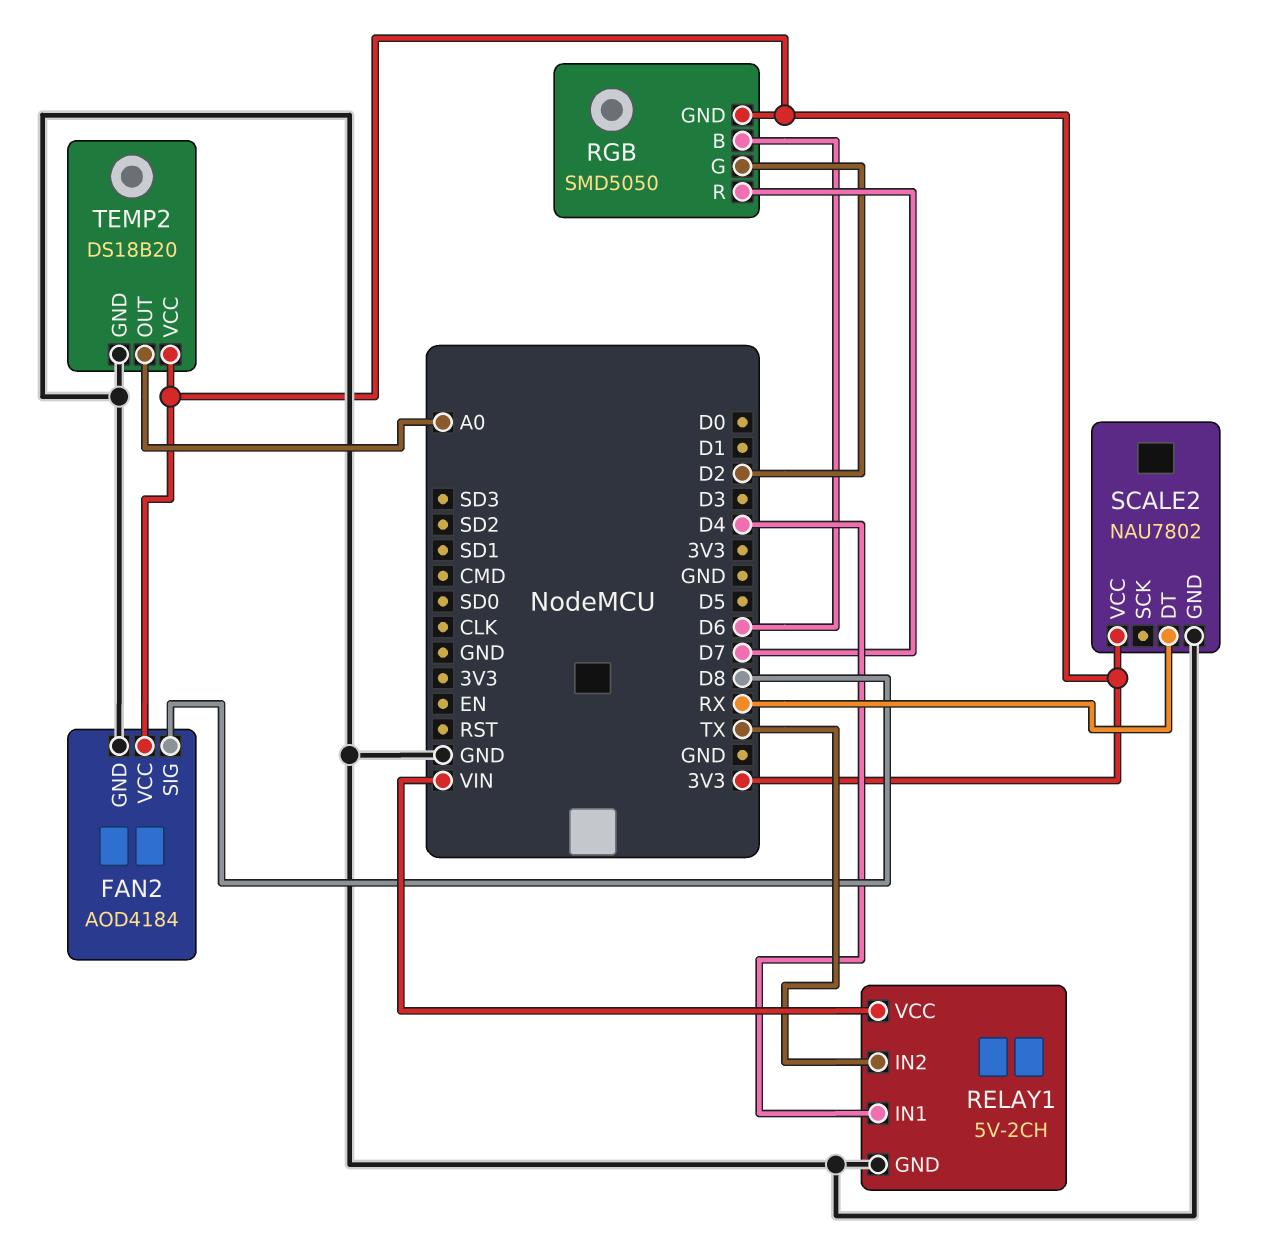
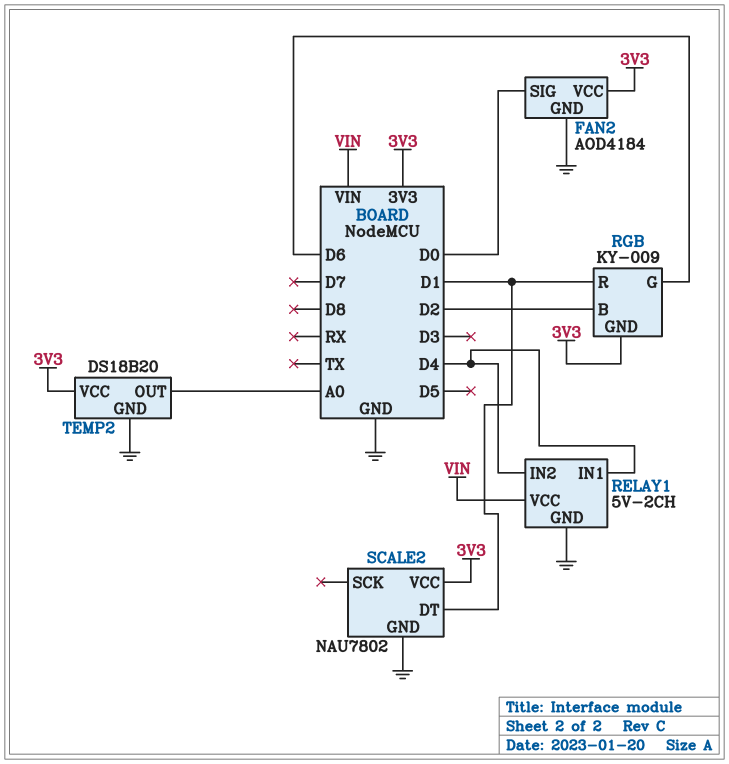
FAN2 pin SIG: D8 -> D0
RELAY1 pin IN2: TX -> D4
RGB: SMD5050 -> KY-009
RGB pin B: D6 -> D2
RGB pin G: D2 -> D6
RGB pin R: D7 -> D1
SCALE2 pin DT: RX -> D1

